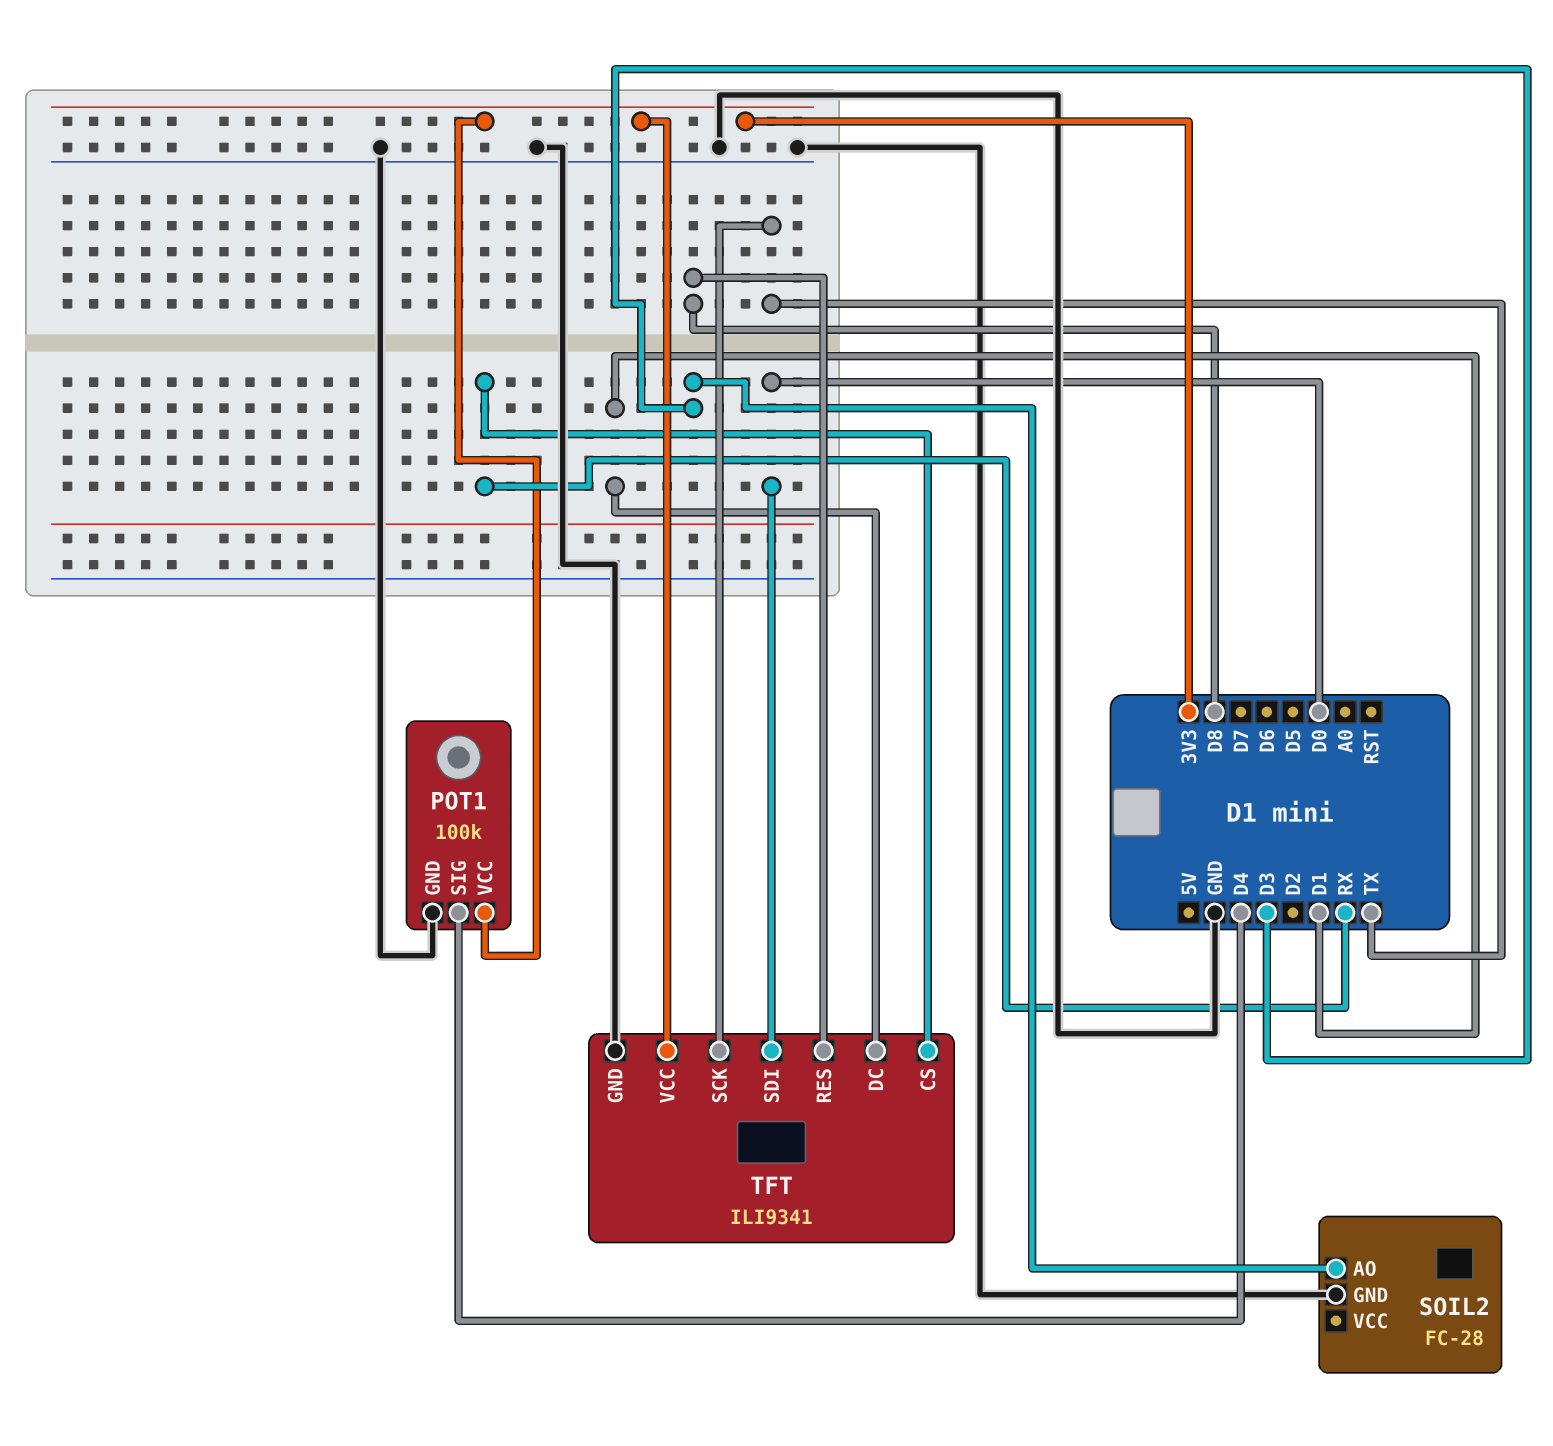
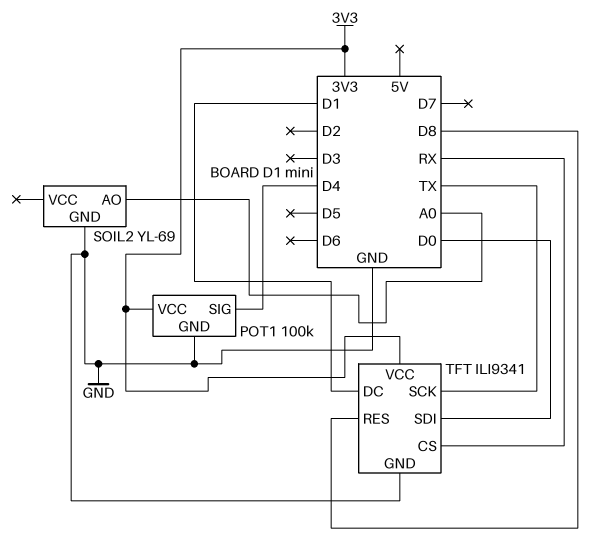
SOIL2: FC-28 -> YL-69
SOIL2 pin AO: D3 -> A0

